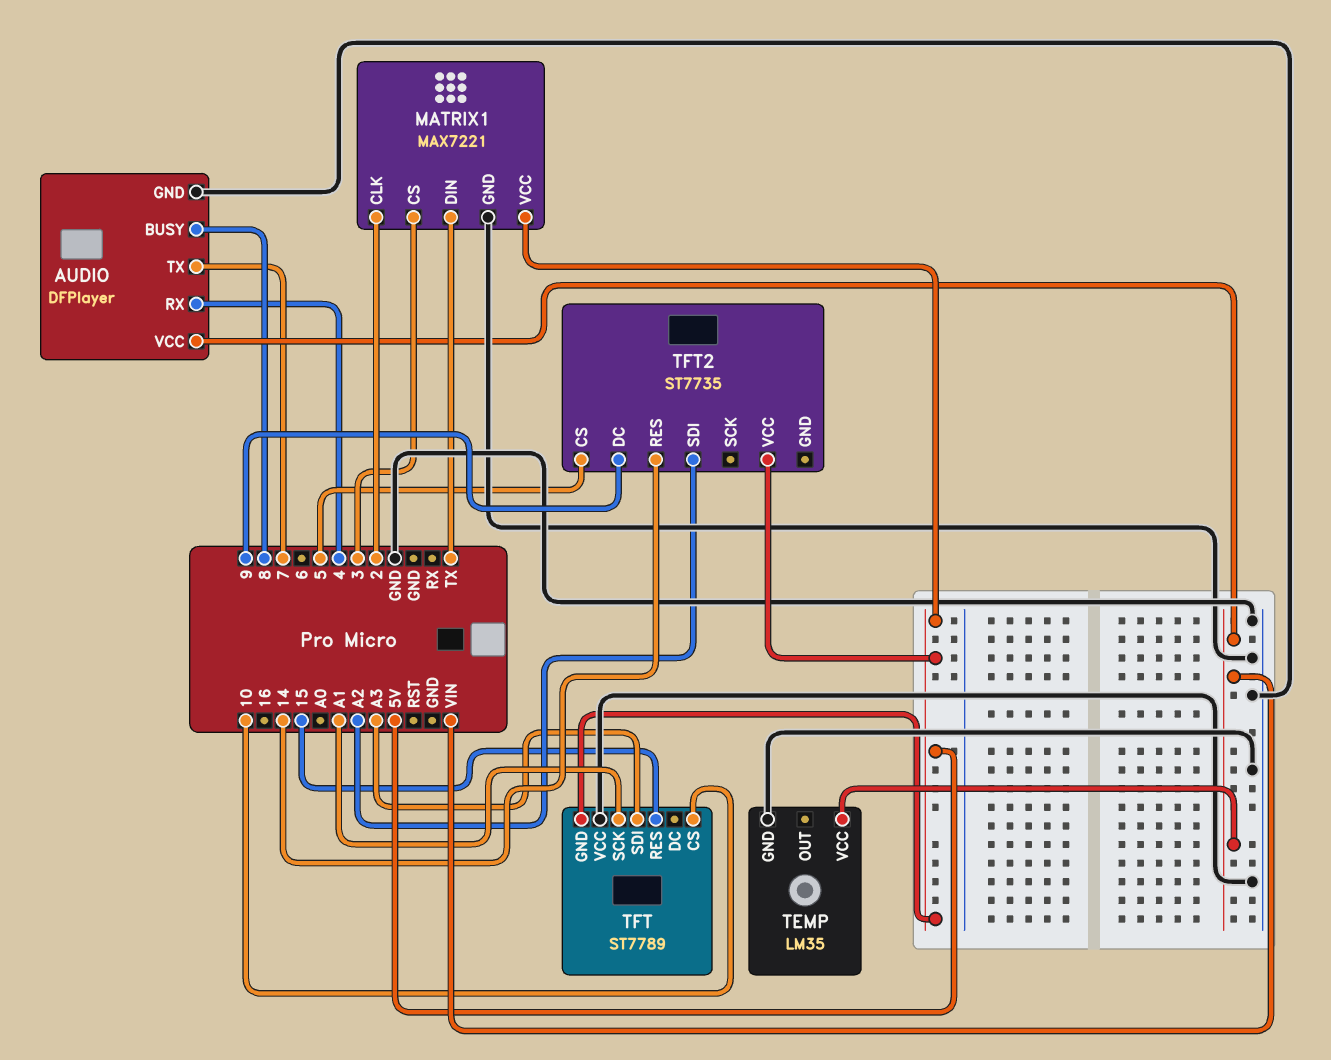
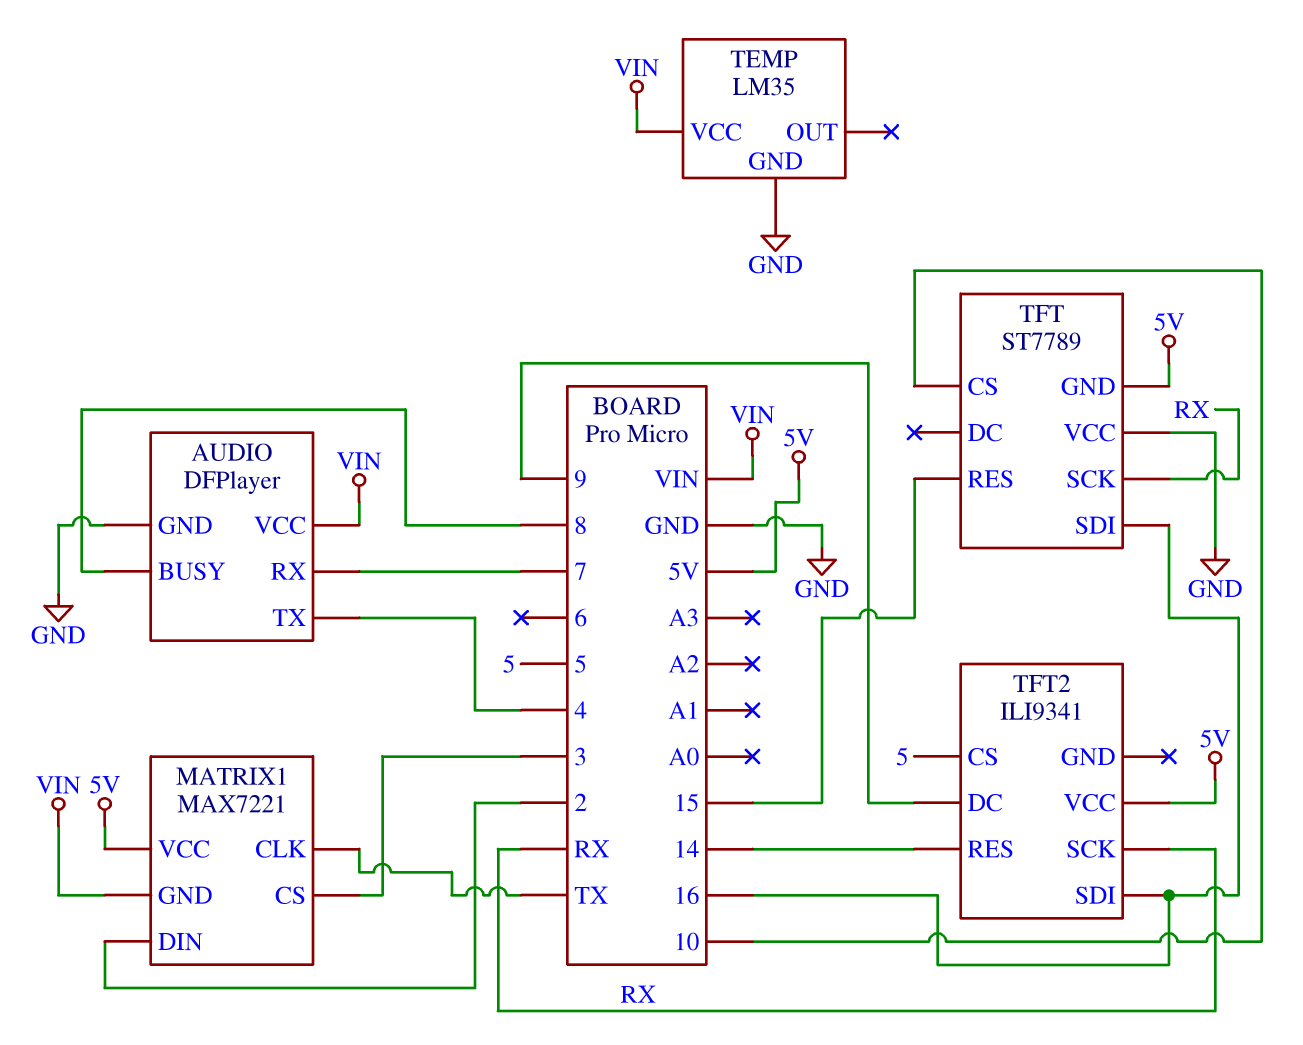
AUDIO pin RX: 4 -> 7
AUDIO pin TX: 7 -> 4
MATRIX1 pin CLK: 2 -> TX
MATRIX1 pin DIN: TX -> 2
MATRIX1 pin GND: GND -> VIN
TFT pin SCK: A1 -> RX
TFT pin SDI: A3 -> 16
TFT2: ST7735 -> ILI9341
TFT2 pin SCK: none -> RX
TFT2 pin SDI: A2 -> 16

